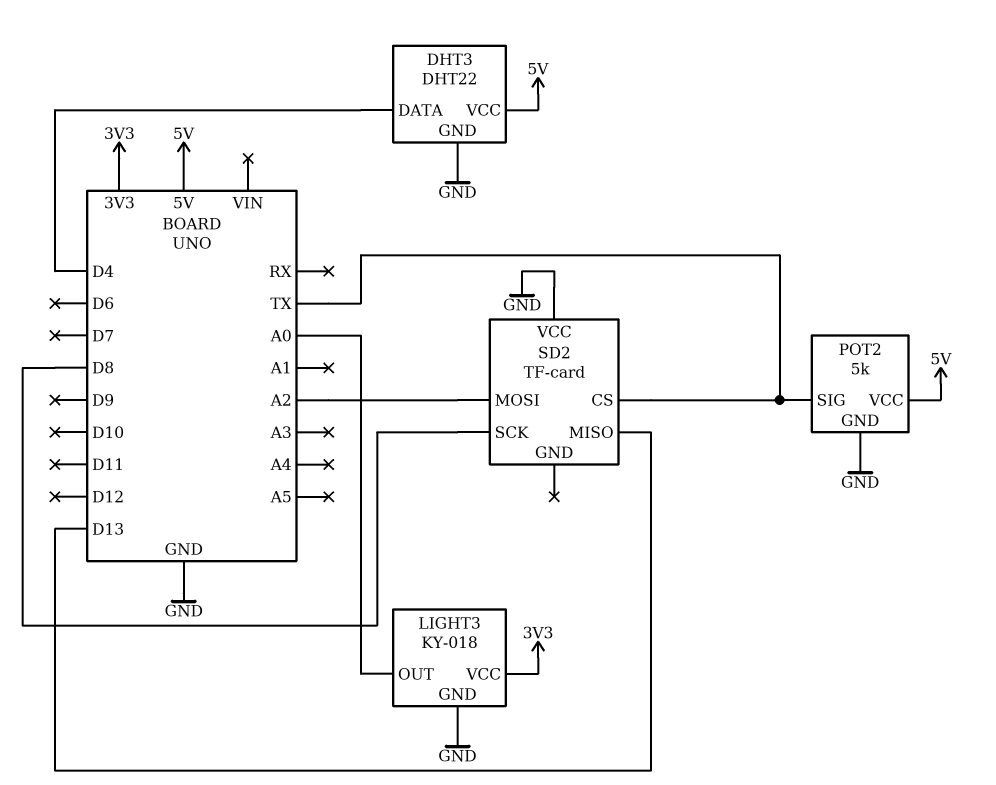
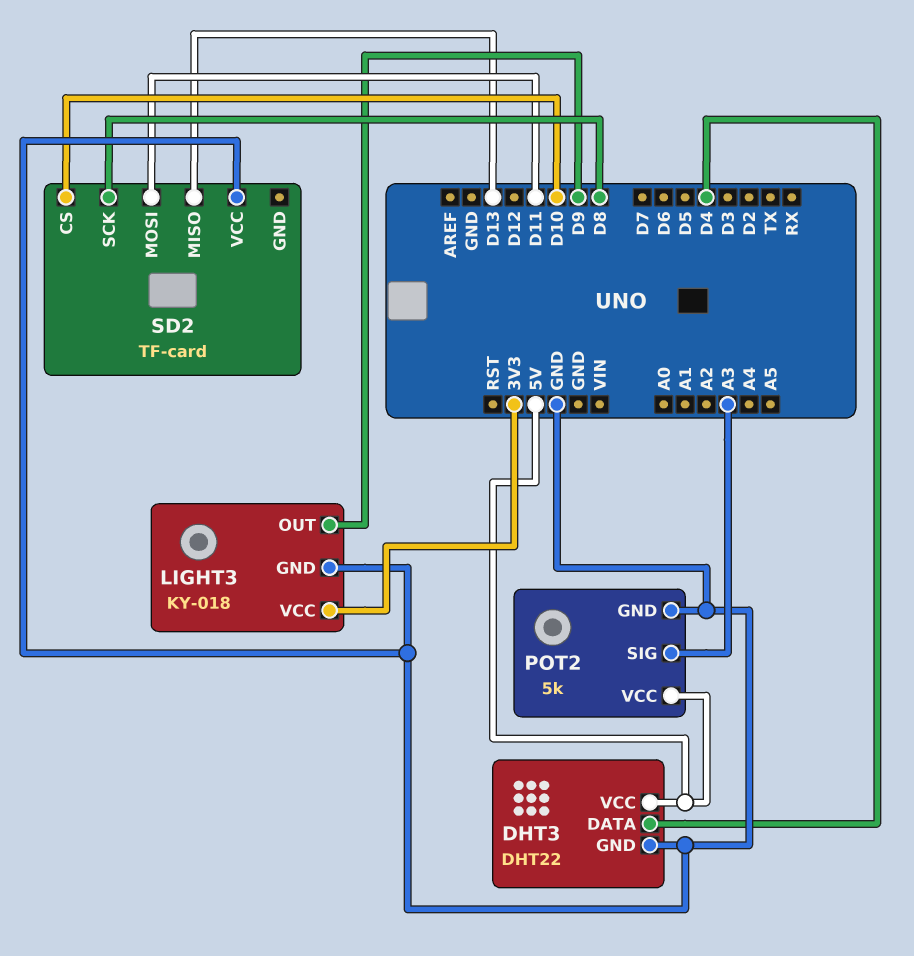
LIGHT3 pin OUT: A0 -> D9
POT2 pin SIG: TX -> A3
SD2 pin CS: TX -> D10
SD2 pin MOSI: A2 -> D11

